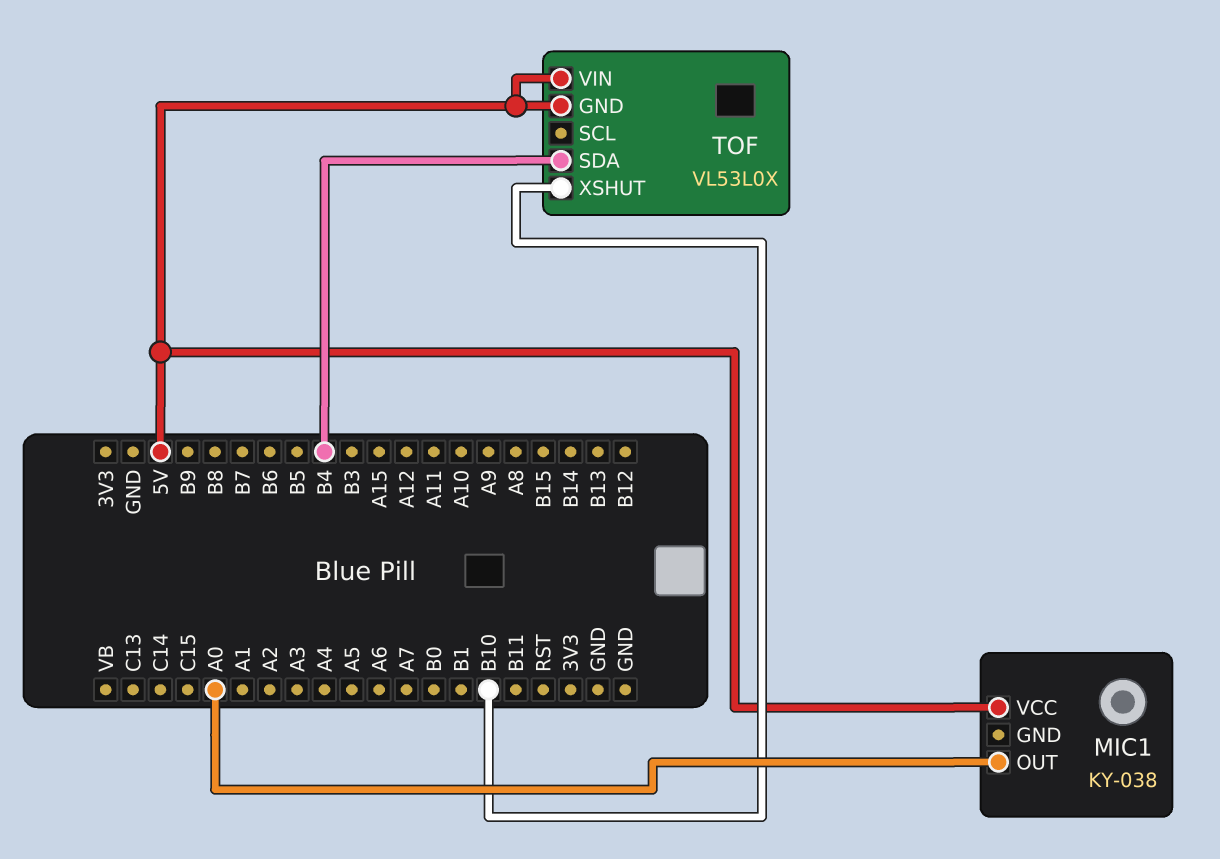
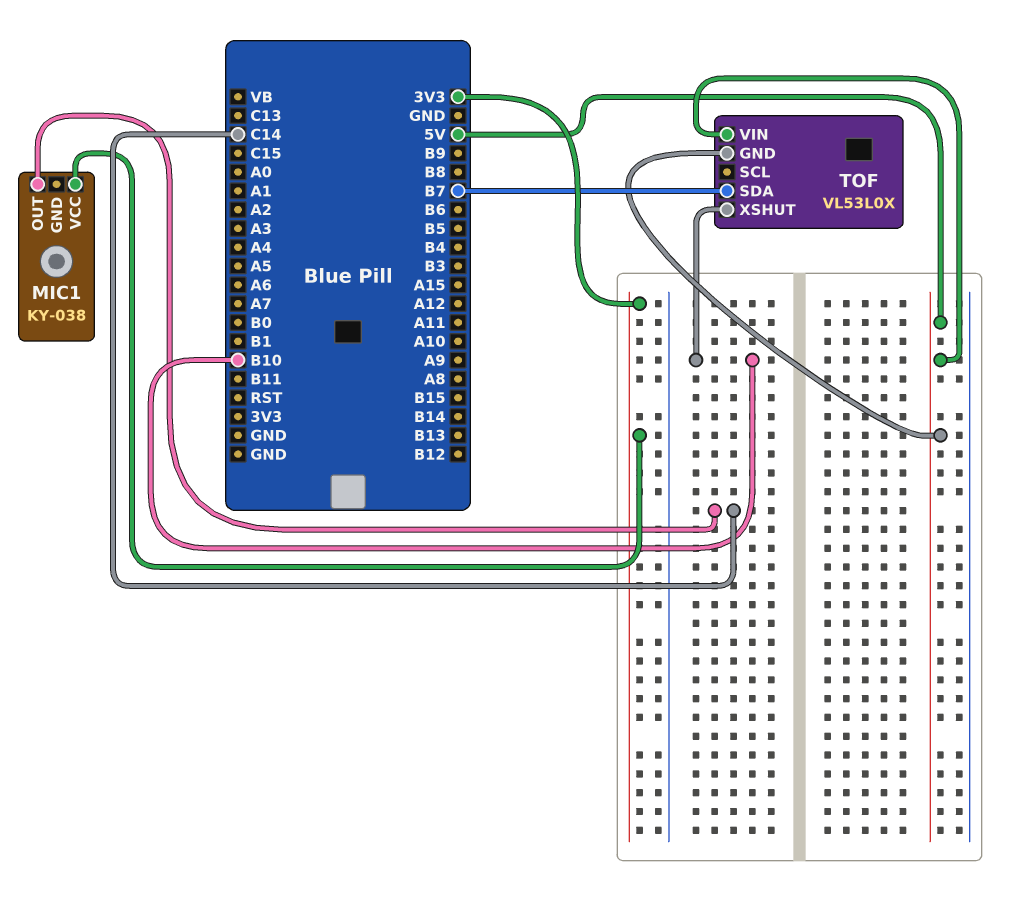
MIC1 pin OUT: A0 -> C14
MIC1 pin VCC: 5V -> 3V3
TOF pin SDA: B4 -> B7

